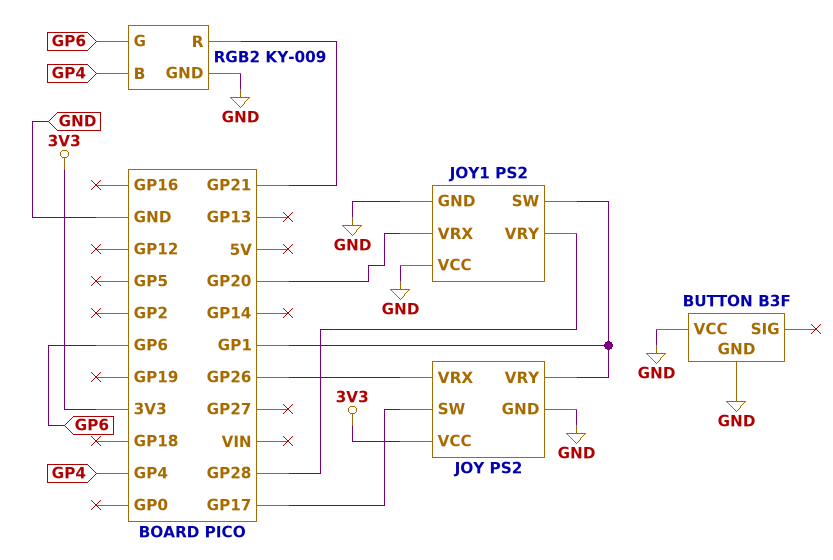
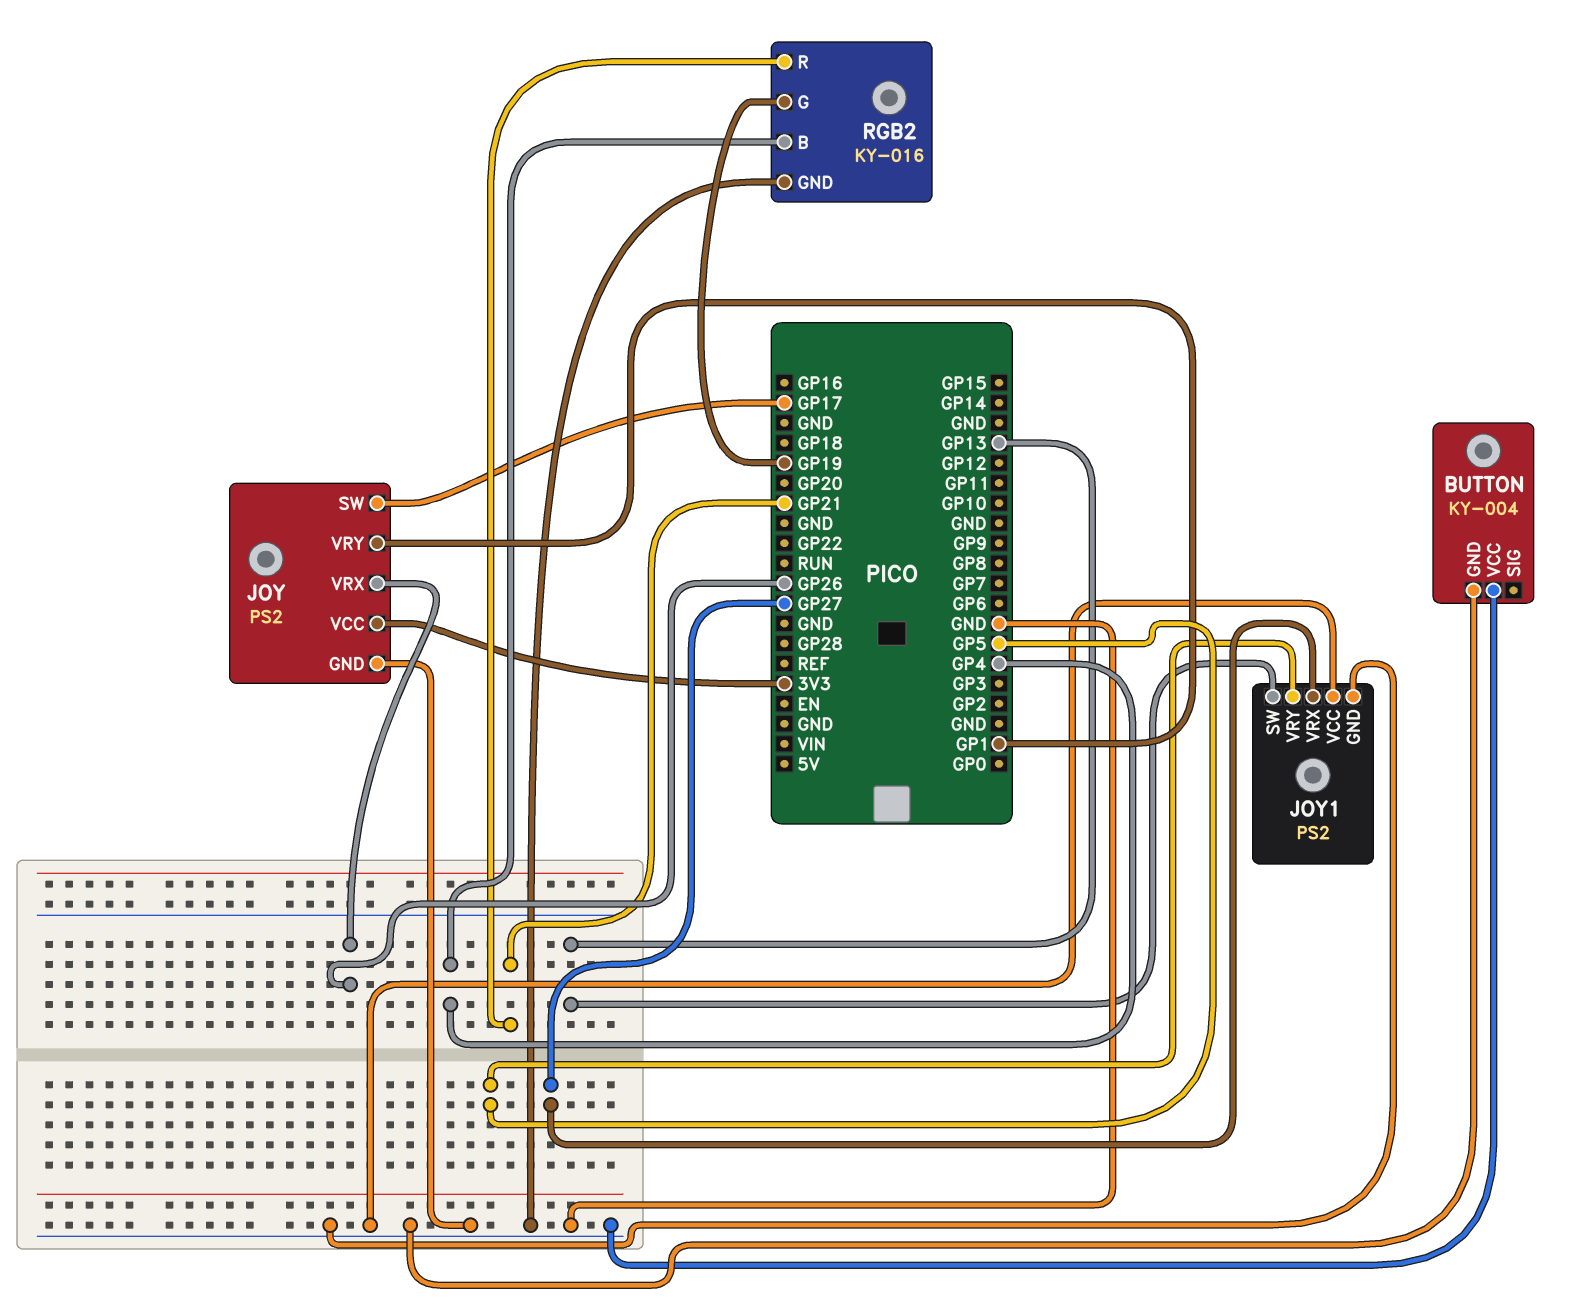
BUTTON: B3F -> KY-004
JOY1 pin SW: GP1 -> GP13
JOY1 pin VRX: GP20 -> GP27
JOY1 pin VRY: GP28 -> GP5
RGB2: KY-009 -> KY-016
RGB2 pin G: GP6 -> GP19

